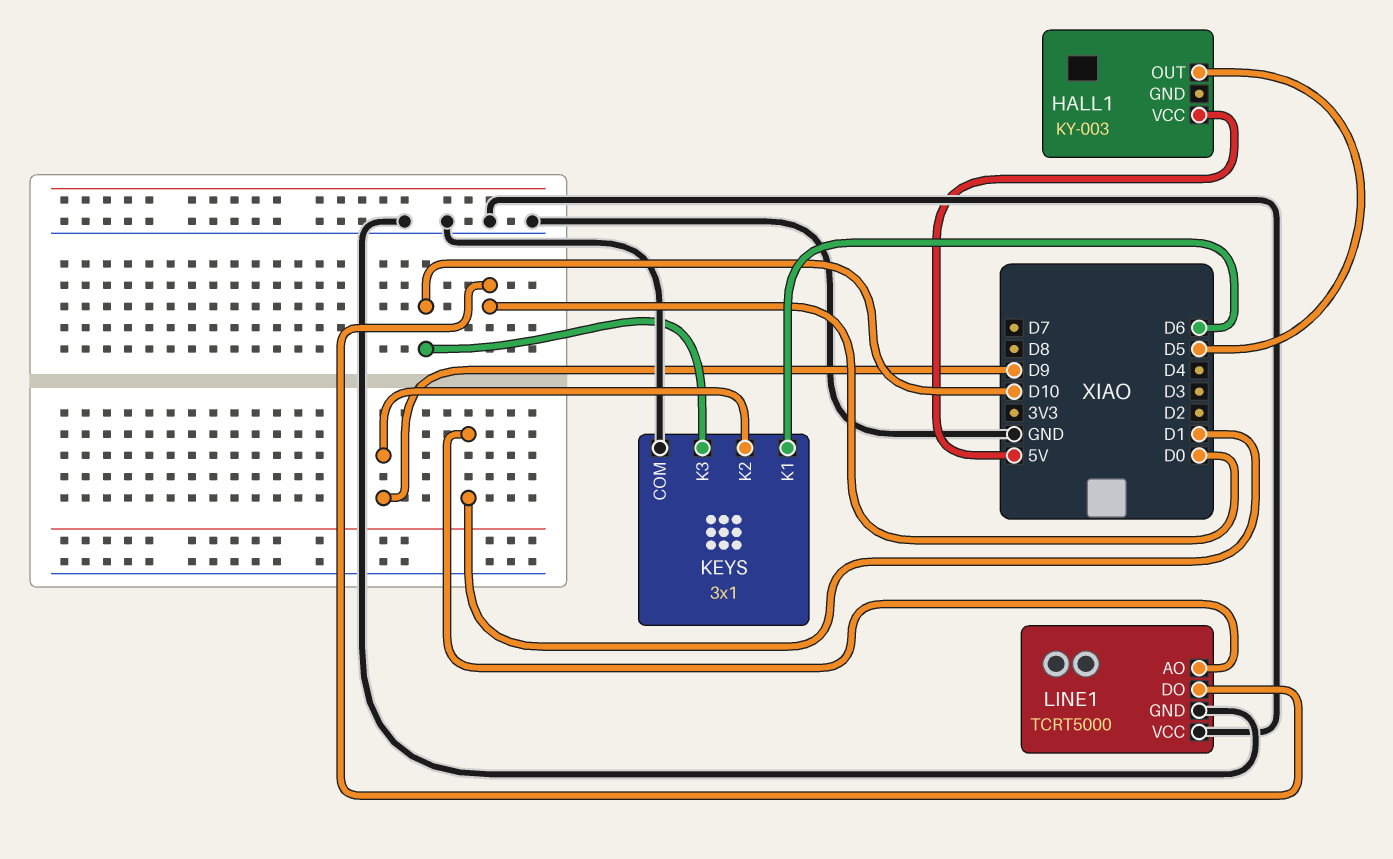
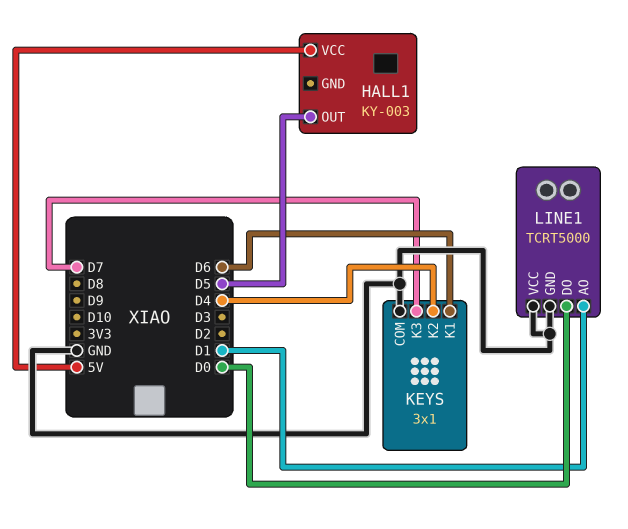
KEYS pin K2: D9 -> D4
KEYS pin K3: D10 -> D7

